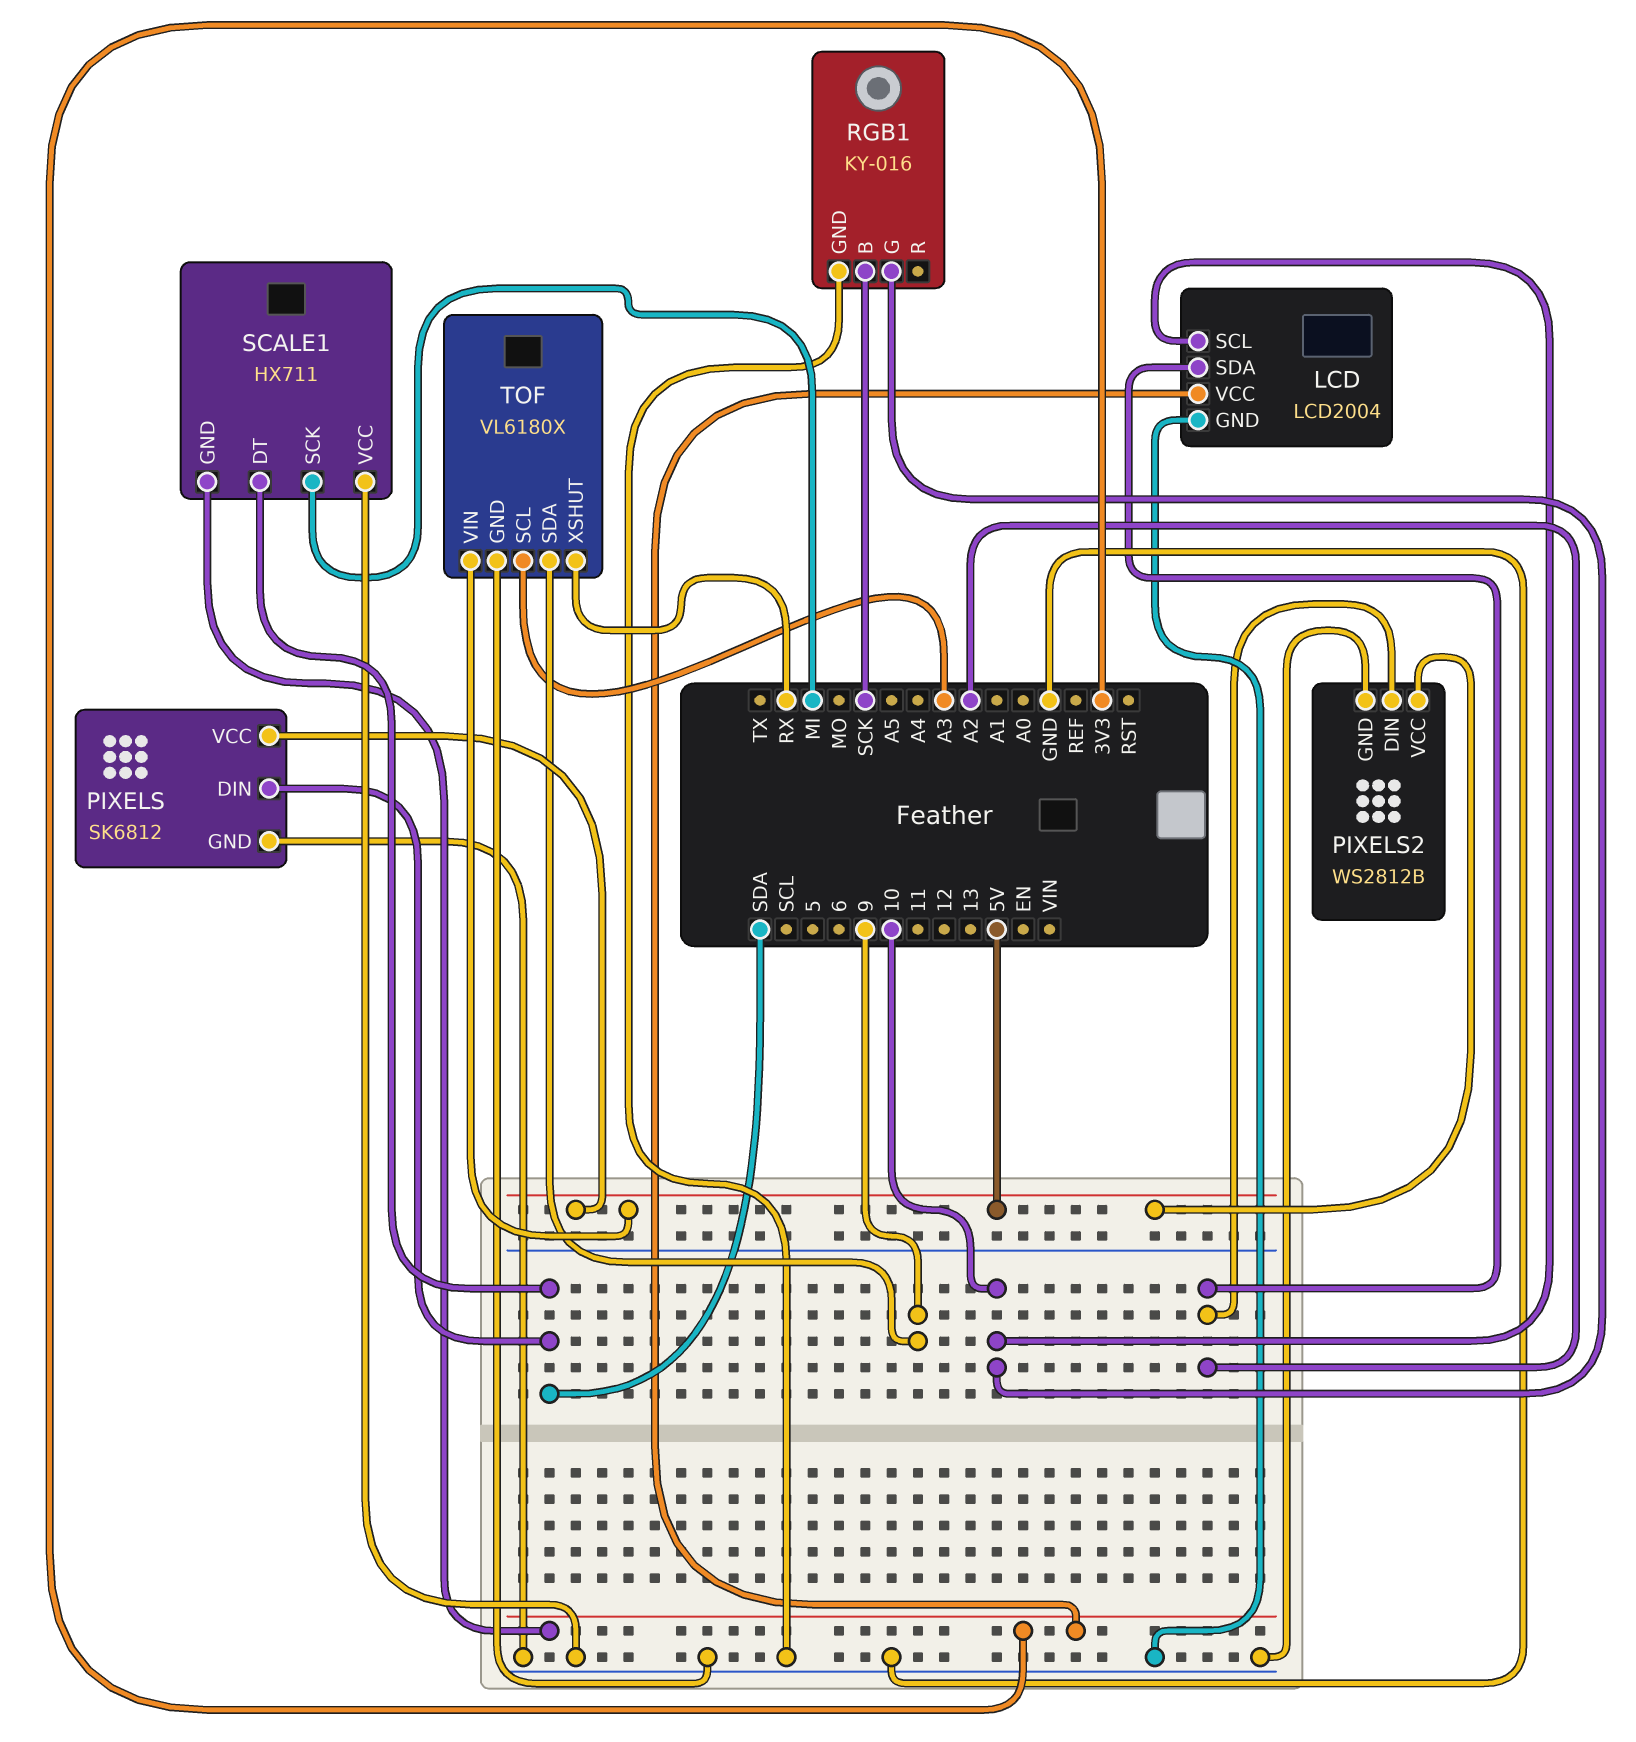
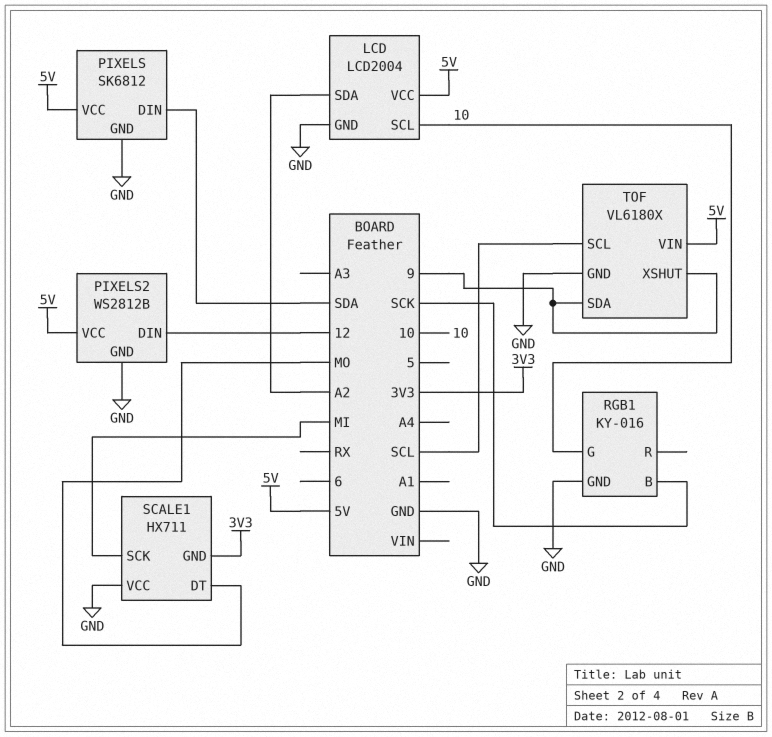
LCD pin VCC: 3V3 -> 5V
PIXELS2 pin DIN: A2 -> 12
SCALE1 pin DT: SDA -> MO
TOF pin SCL: A3 -> SCL
TOF pin XSHUT: RX -> 9

